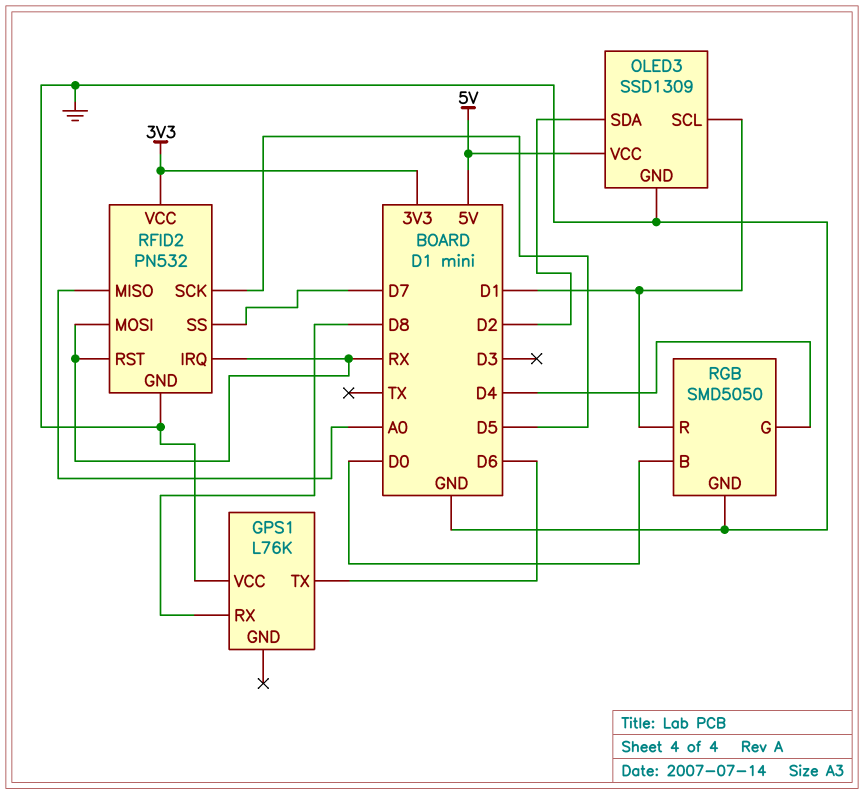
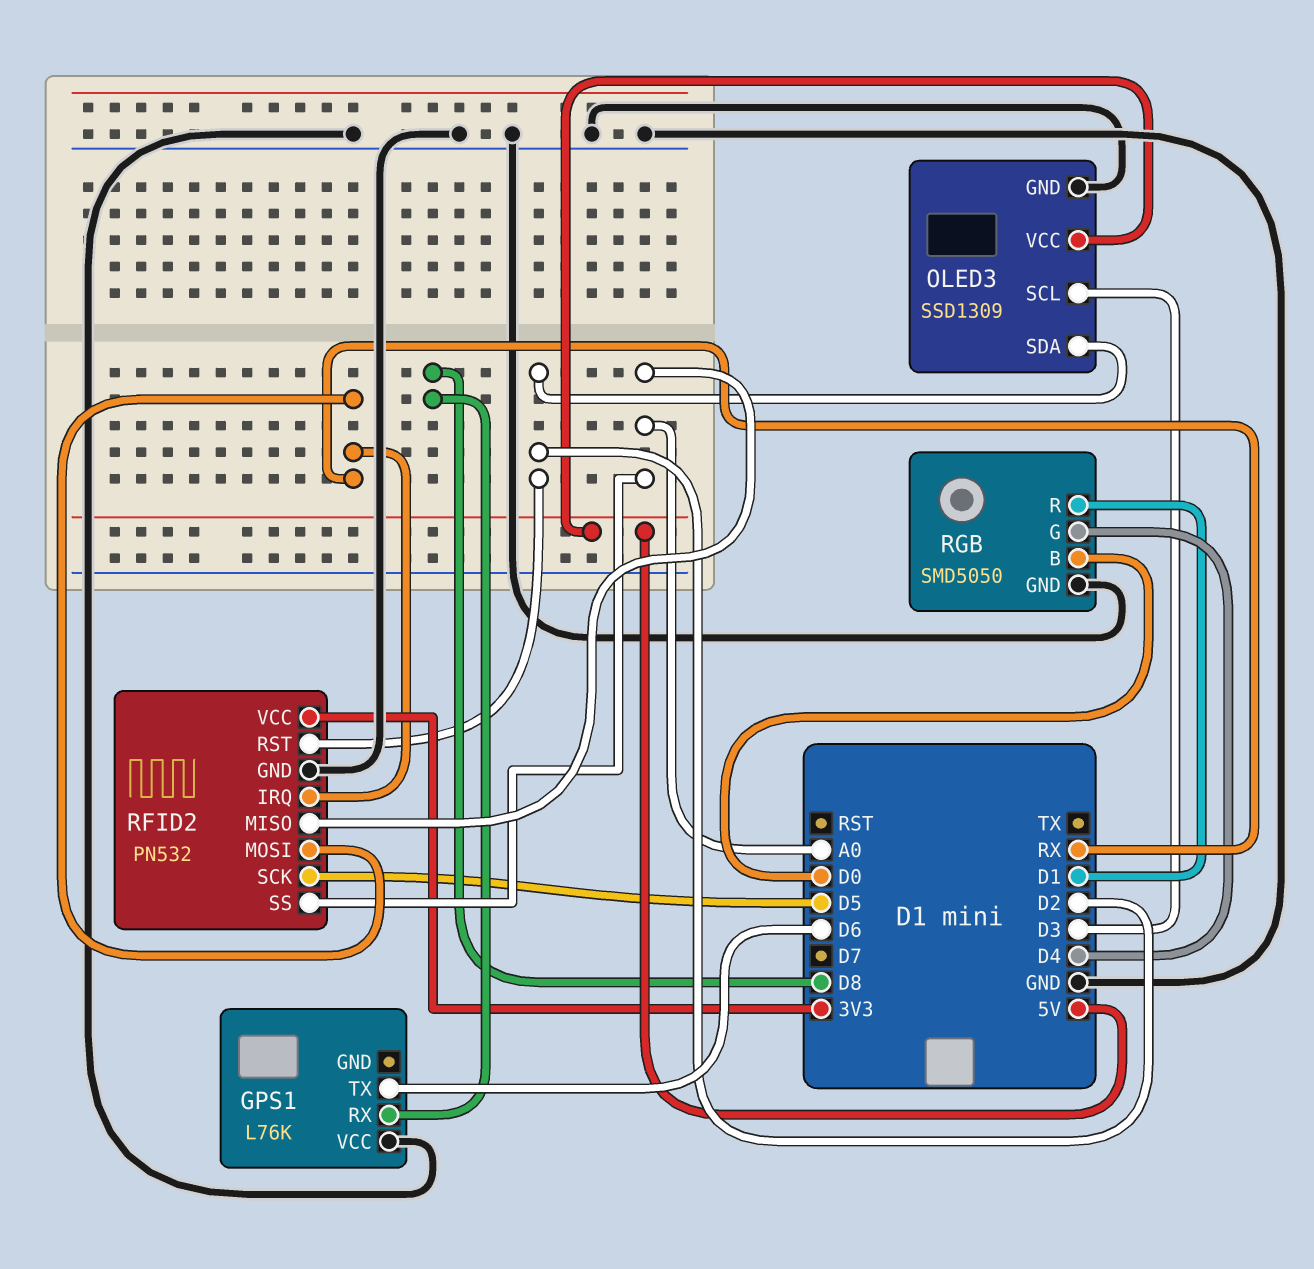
OLED3 pin SCL: D1 -> D3
RFID2 pin RST: RX -> D2
RFID2 pin SS: D7 -> A0

